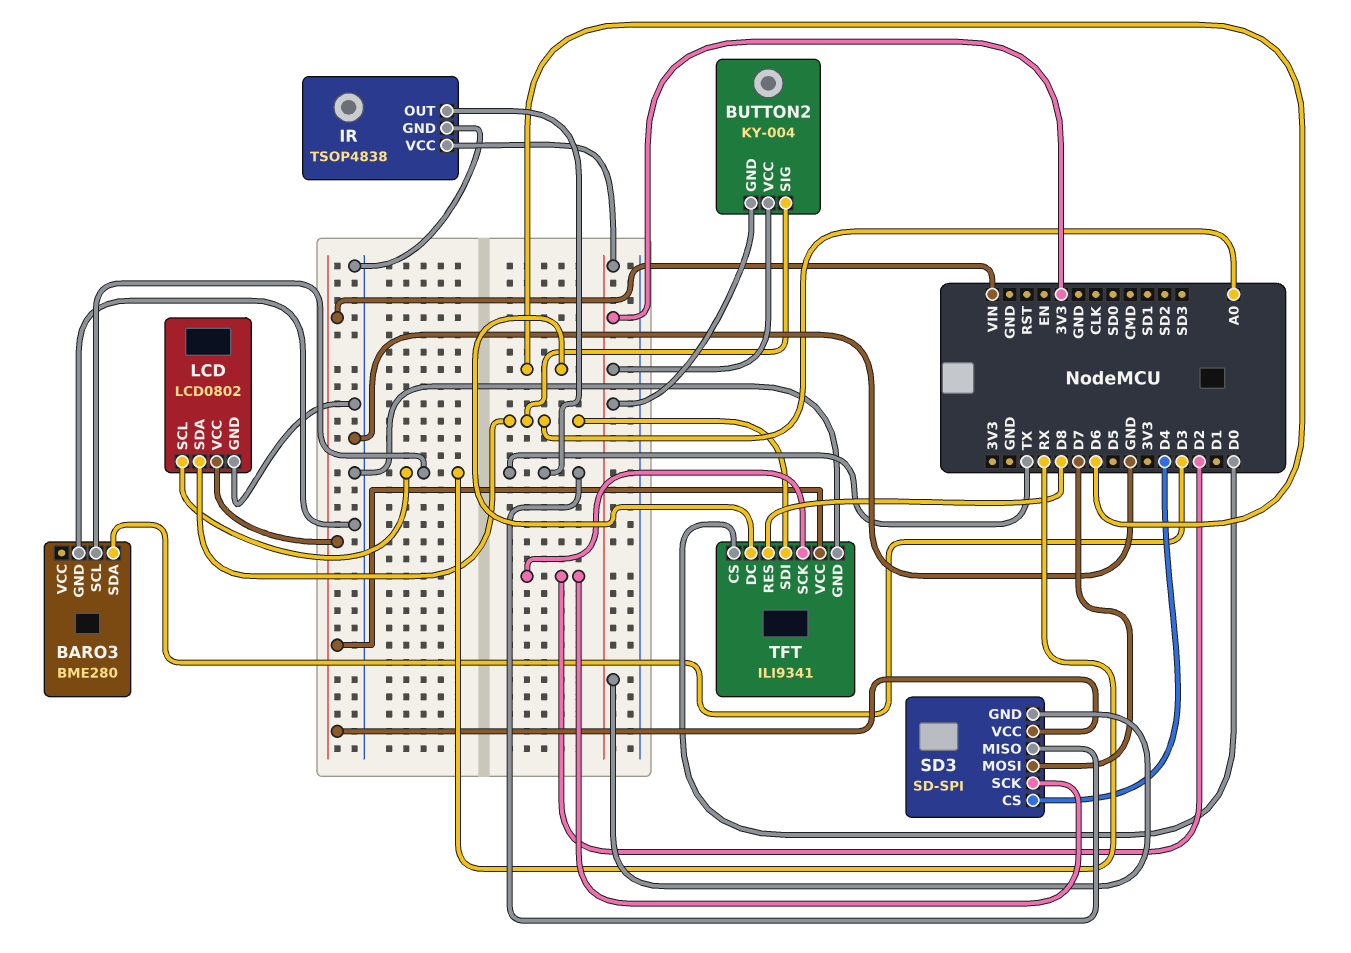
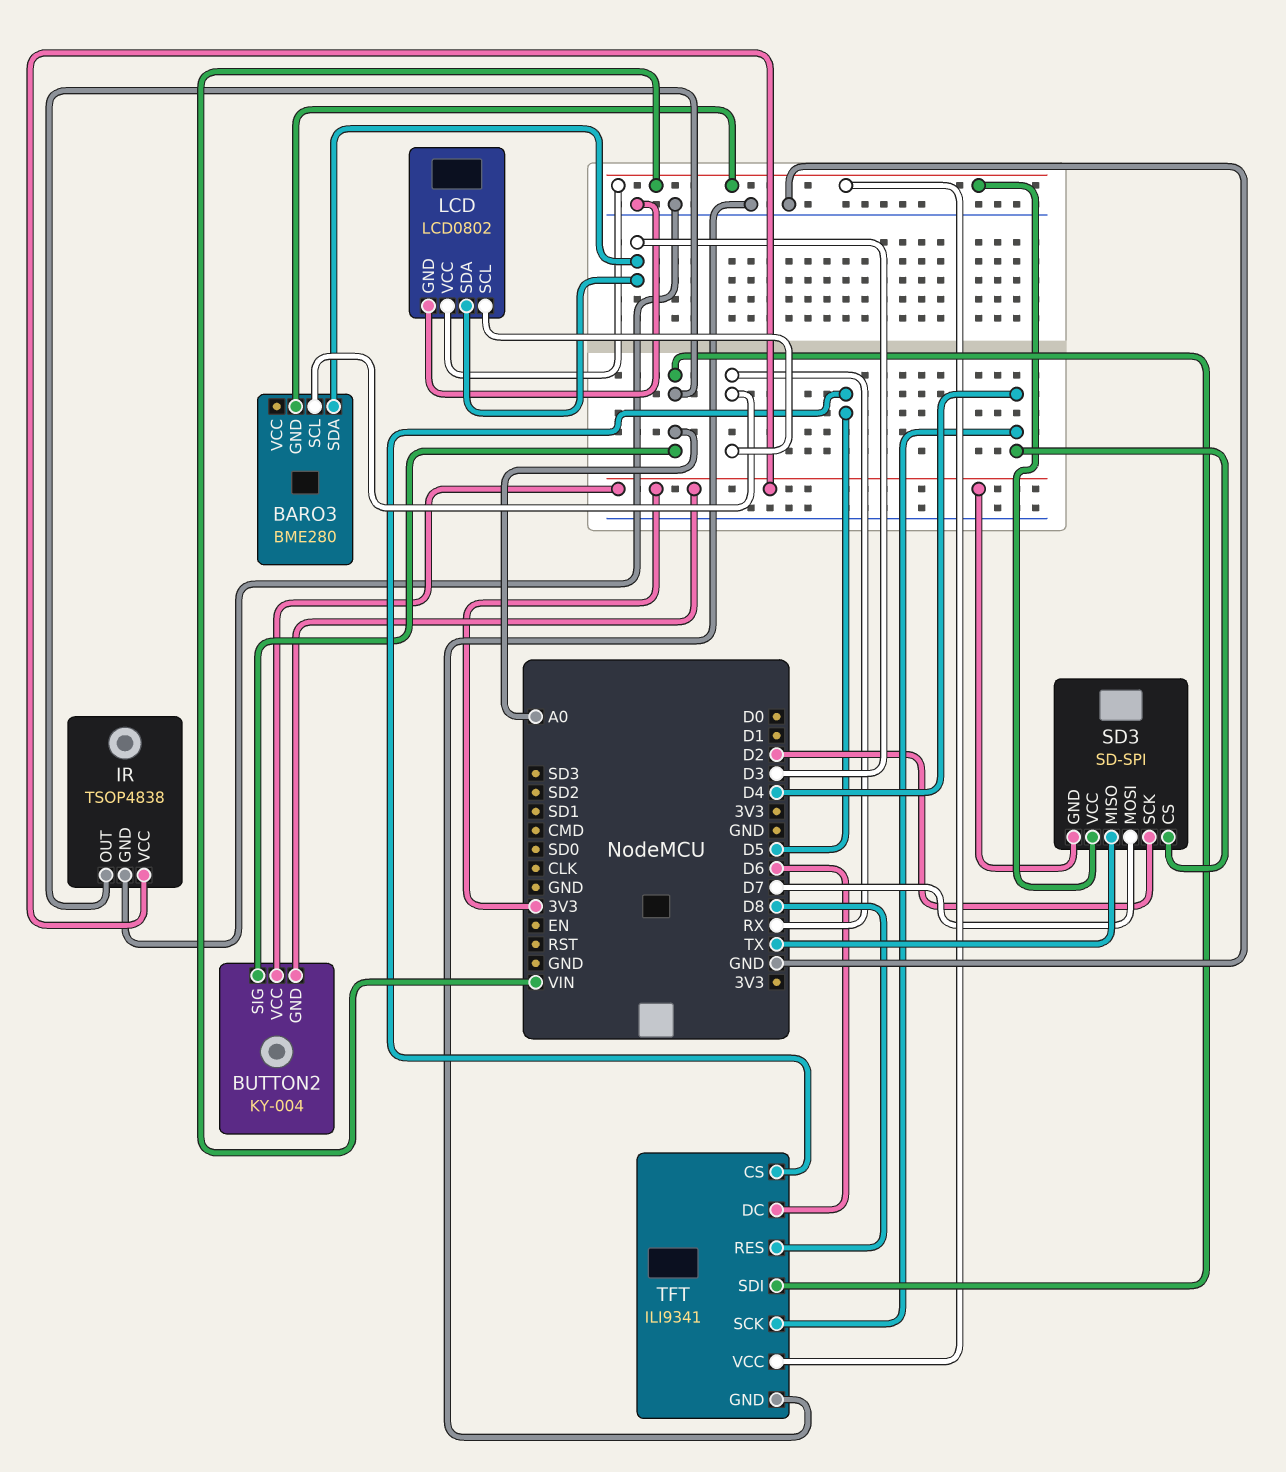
BARO3 pin GND: GND -> VIN
IR pin OUT: TX -> A0
LCD pin SDA: A0 -> D3
TFT pin CS: D0 -> D5
TFT pin SCK: D2 -> D4

